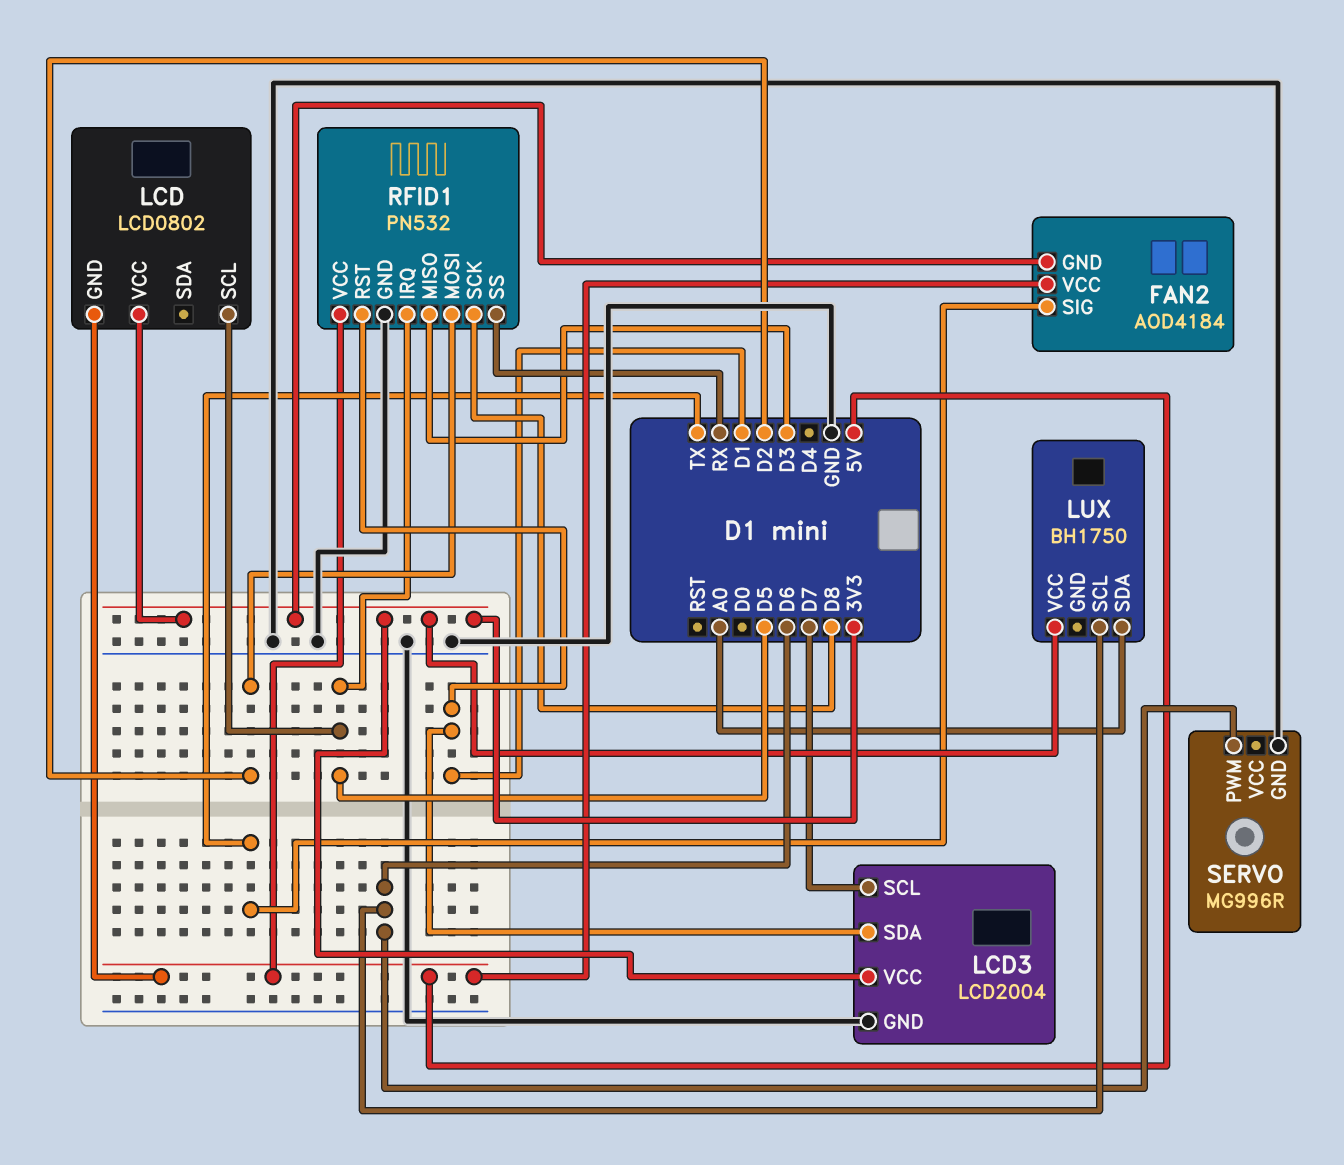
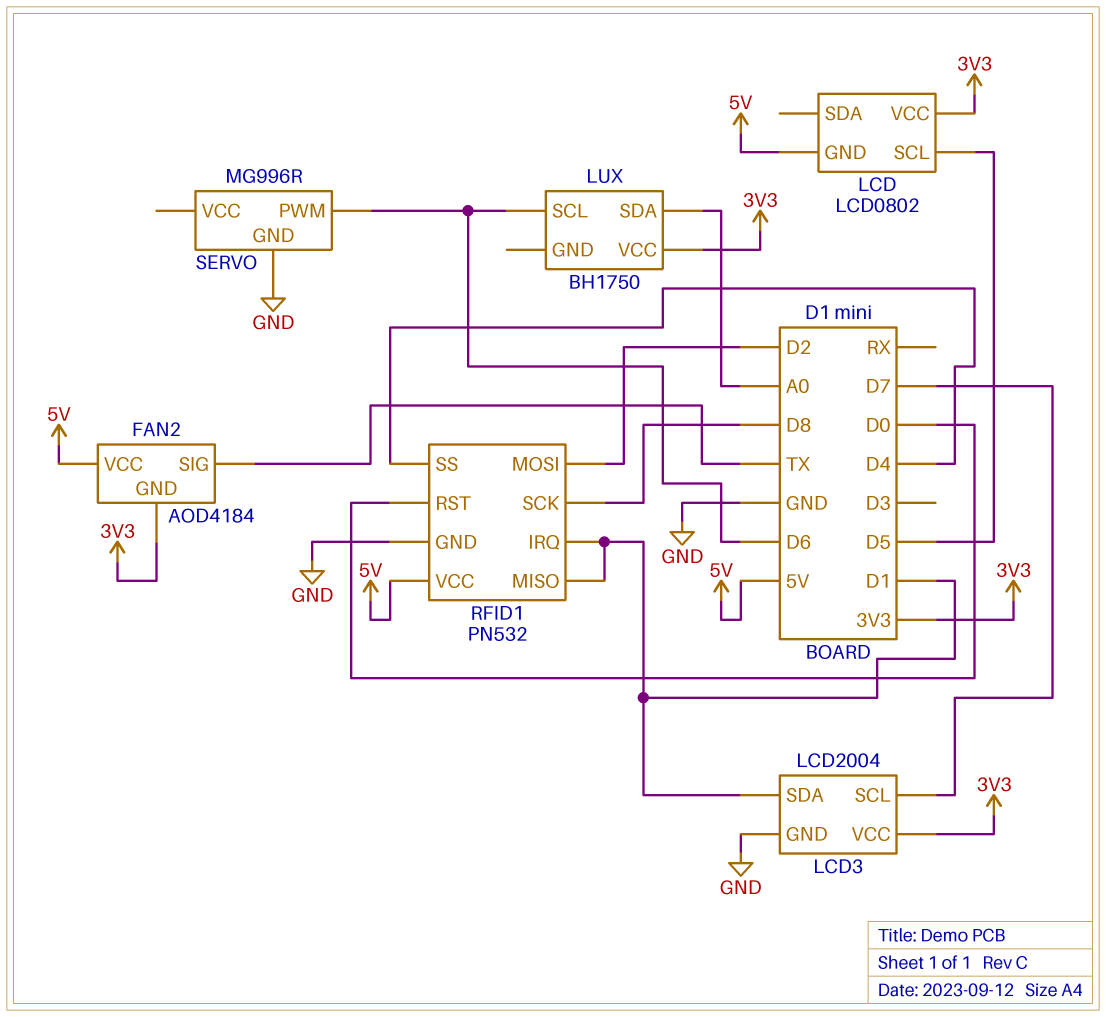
RFID1 pin IRQ: D5 -> D1
RFID1 pin MISO: D3 -> D1
RFID1 pin RST: D1 -> D0
RFID1 pin SS: RX -> D4

